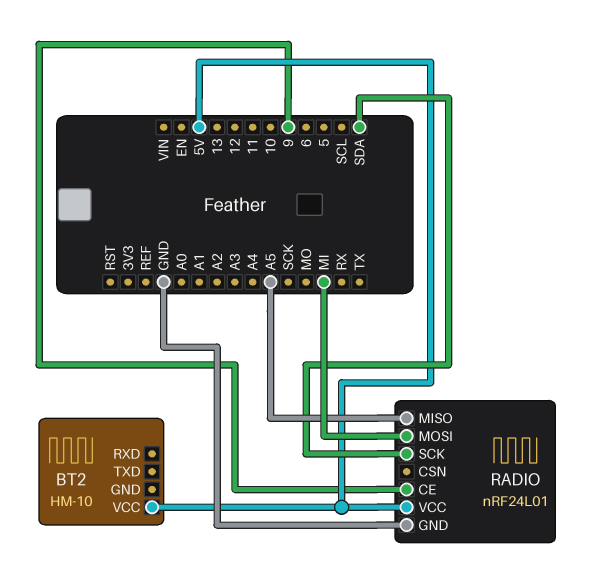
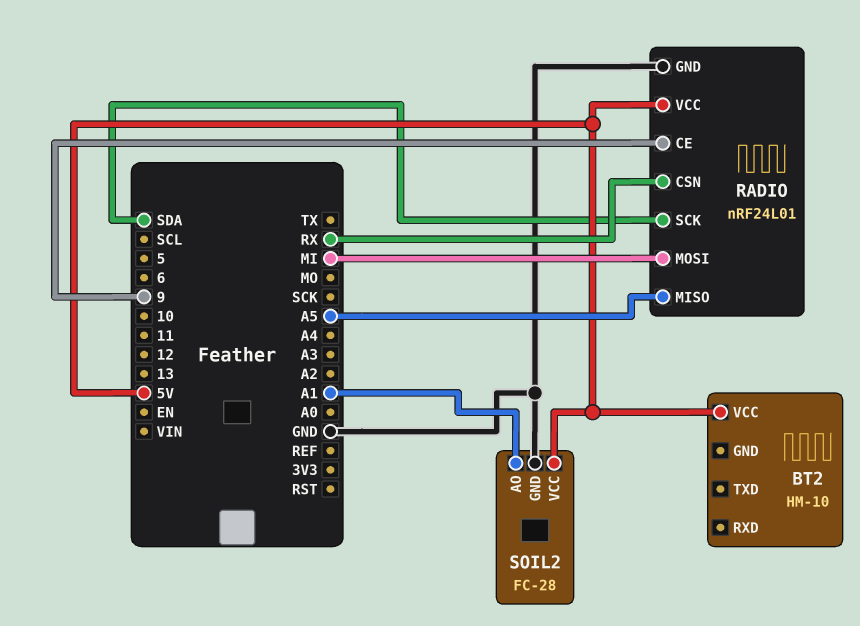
RADIO pin CSN: none -> RX
SOIL2: none -> FC-28
SOIL2 pin AO: none -> A1
SOIL2 pin GND: none -> GND
SOIL2 pin VCC: none -> 5V

